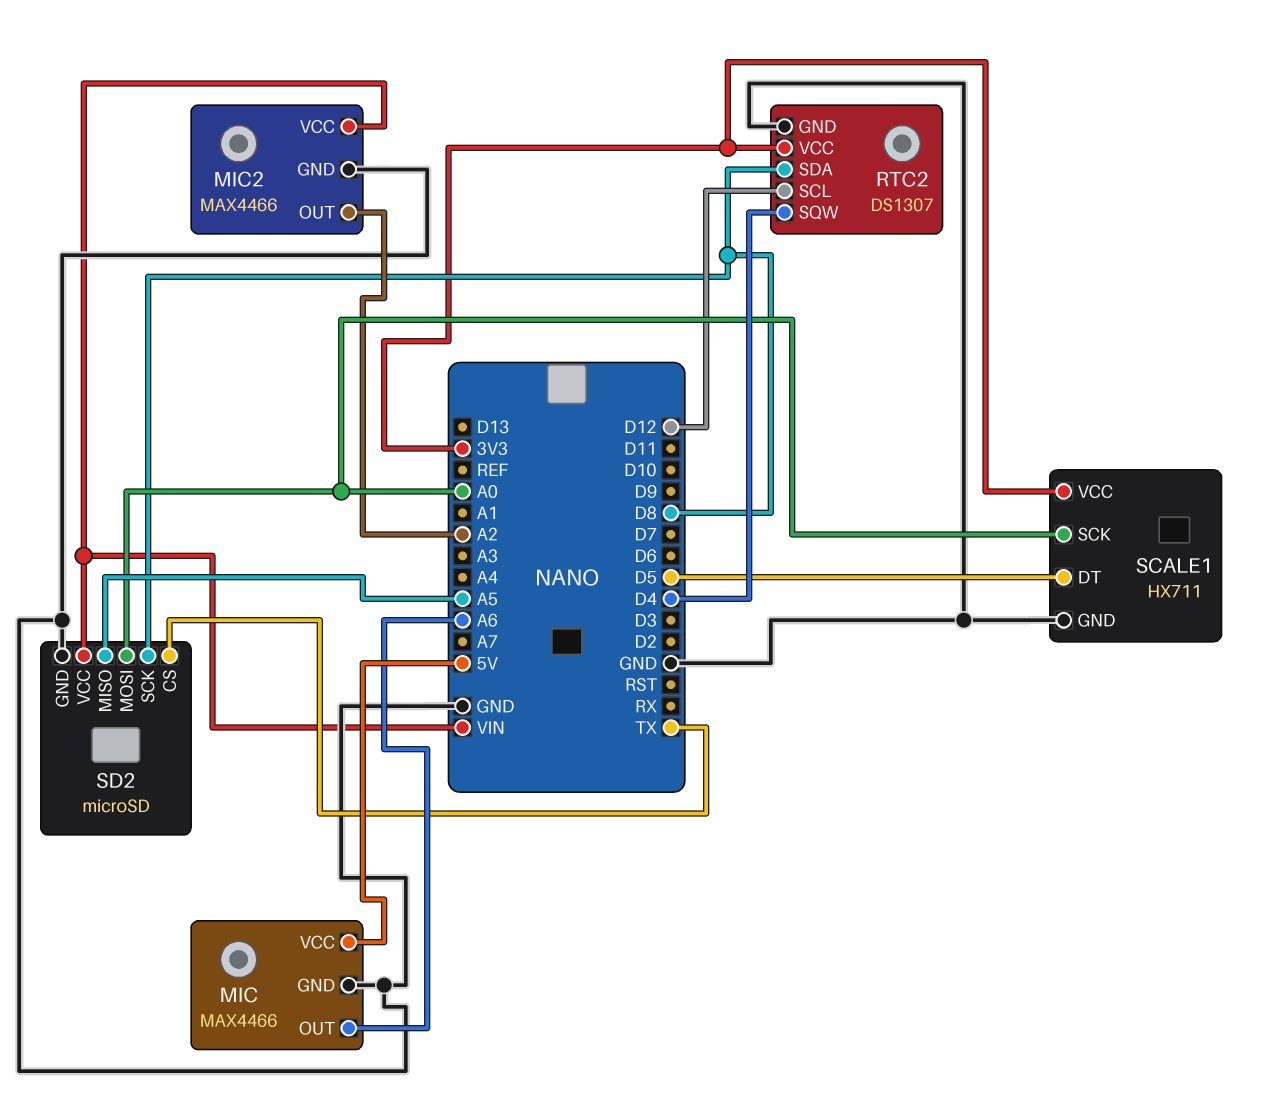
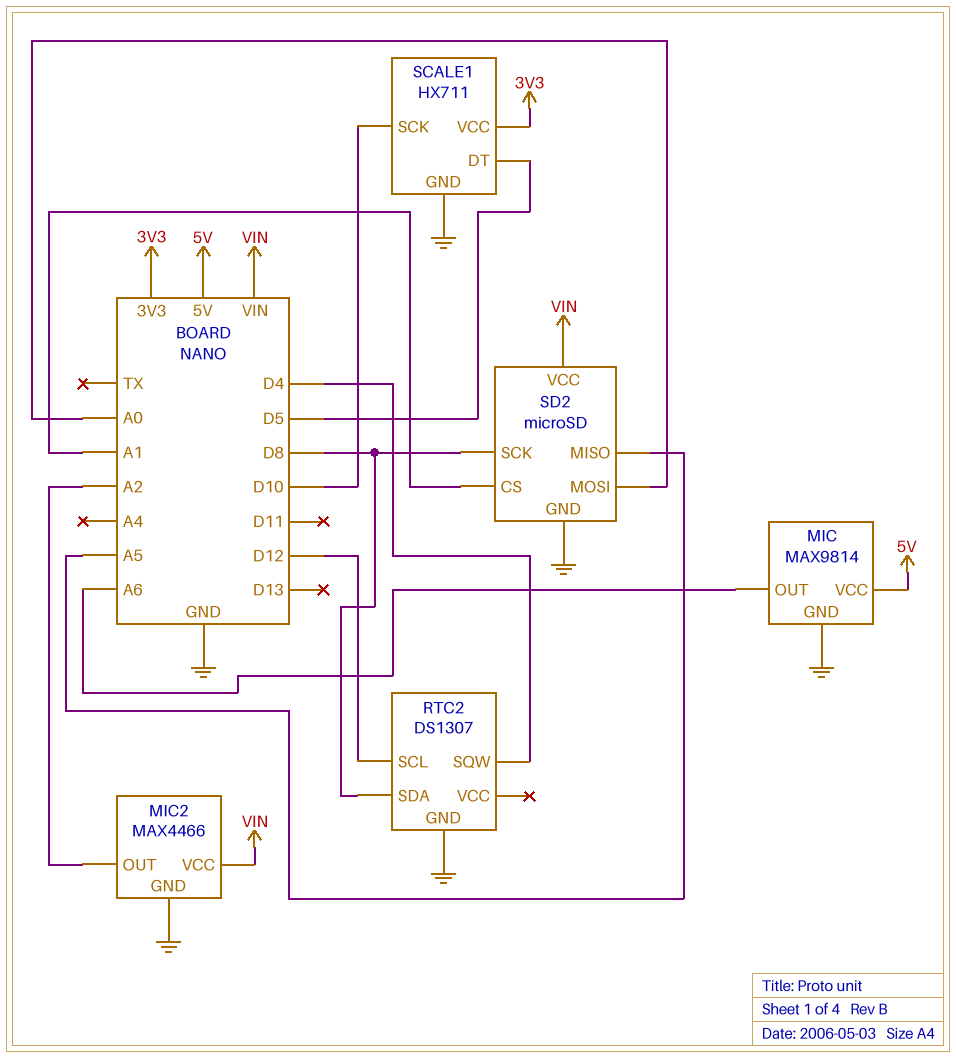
MIC: MAX4466 -> MAX9814
RTC2 pin VCC: 3V3 -> none
SCALE1 pin SCK: A0 -> D10
SD2 pin CS: TX -> A1

